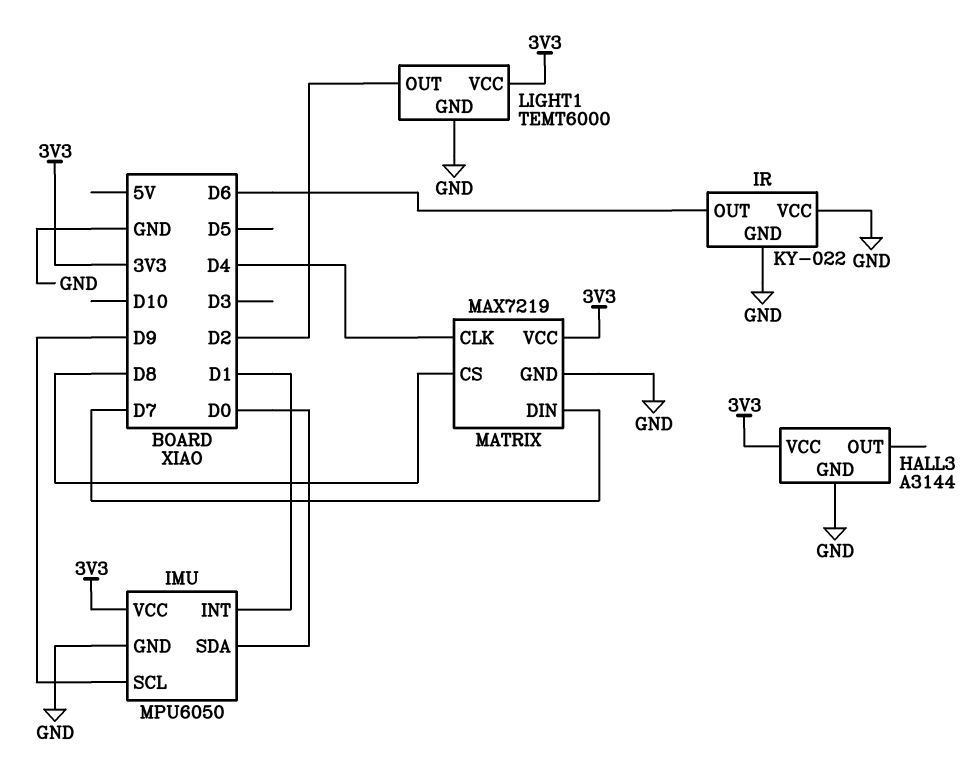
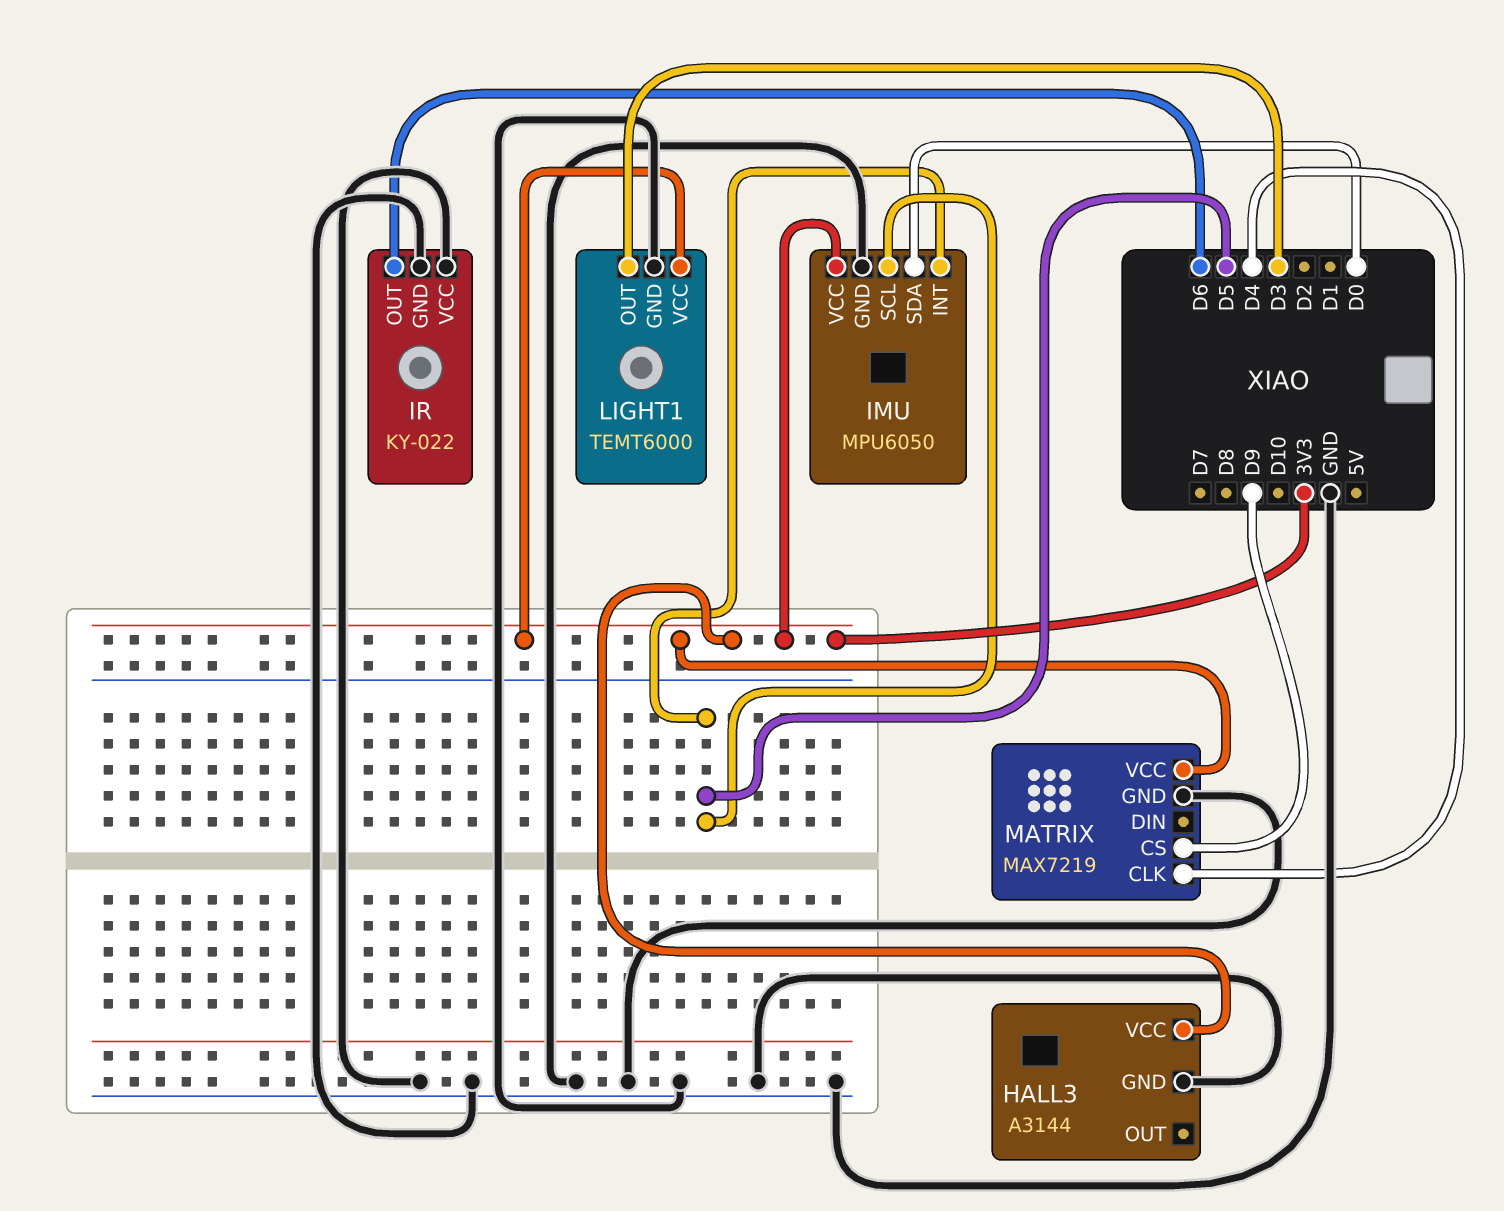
IMU pin INT: D1 -> D5
IMU pin SCL: D9 -> D5
LIGHT1 pin OUT: D2 -> D3
MATRIX pin CS: D8 -> D9
MATRIX pin DIN: D7 -> none

